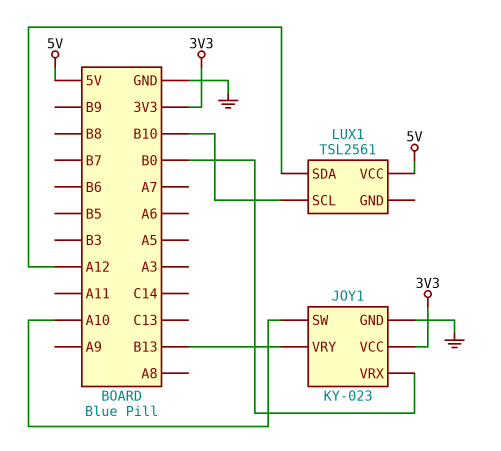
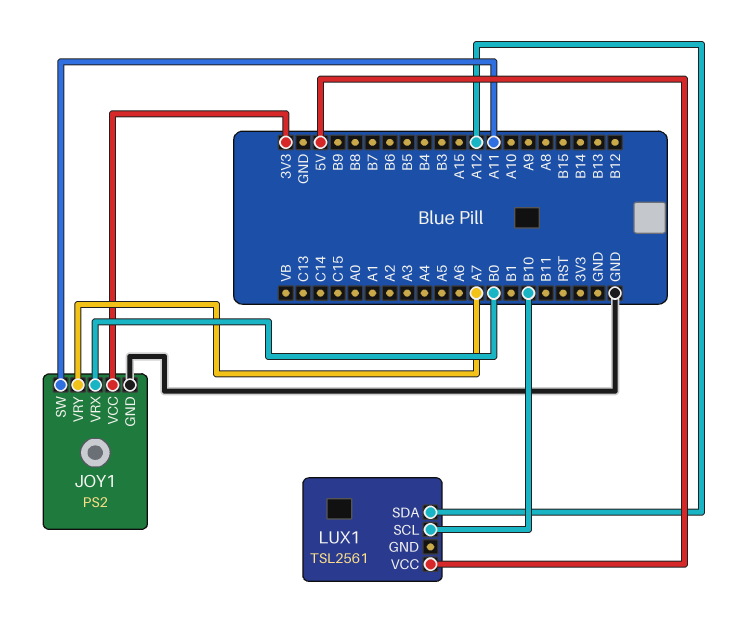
JOY1: KY-023 -> PS2
JOY1 pin SW: A10 -> A11
JOY1 pin VRY: B13 -> A7

